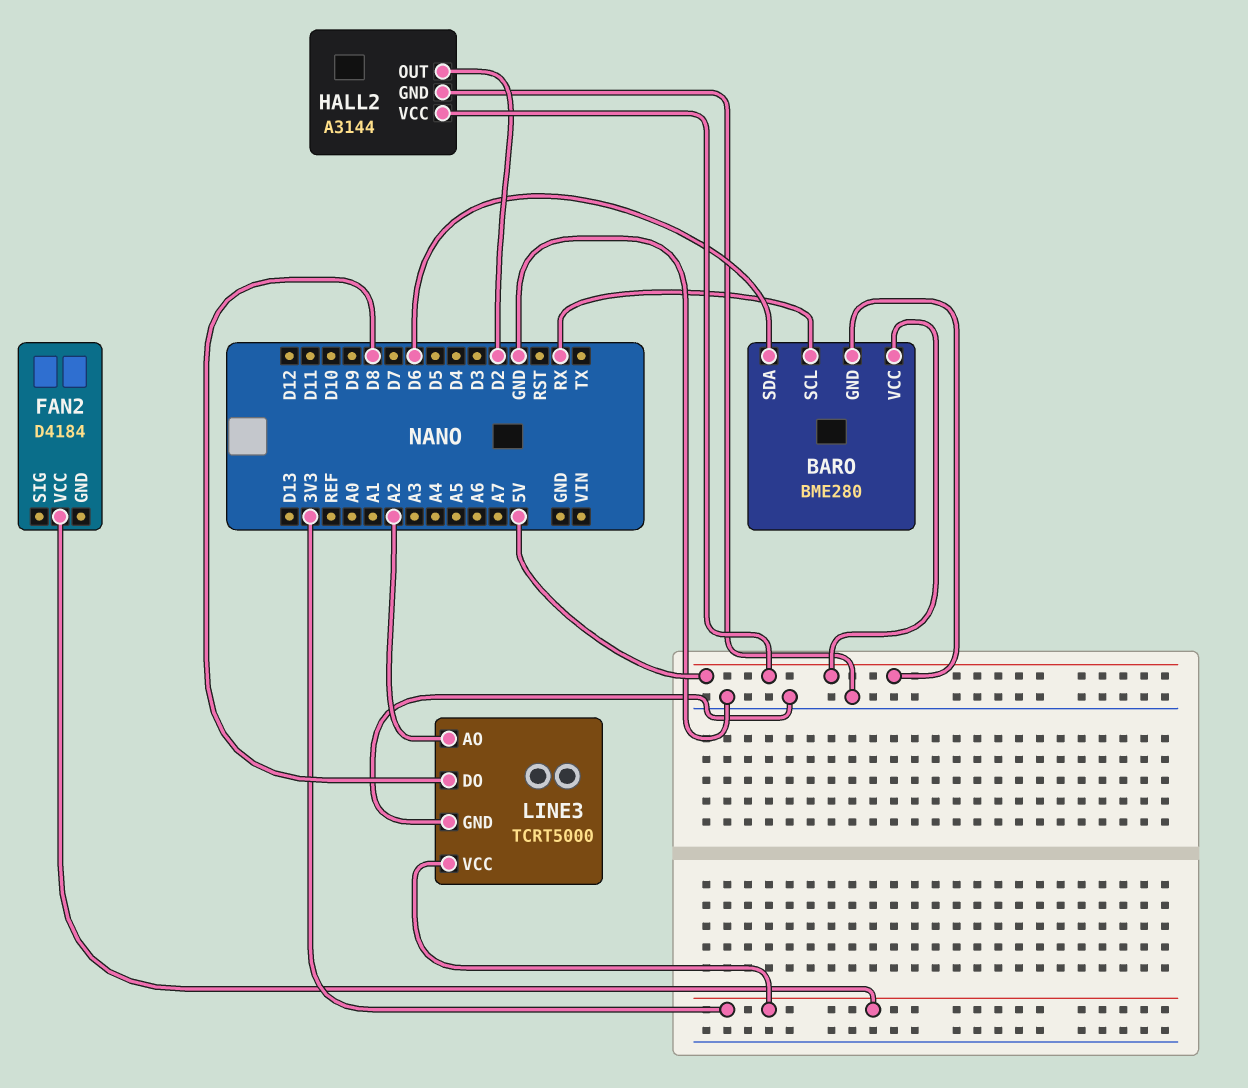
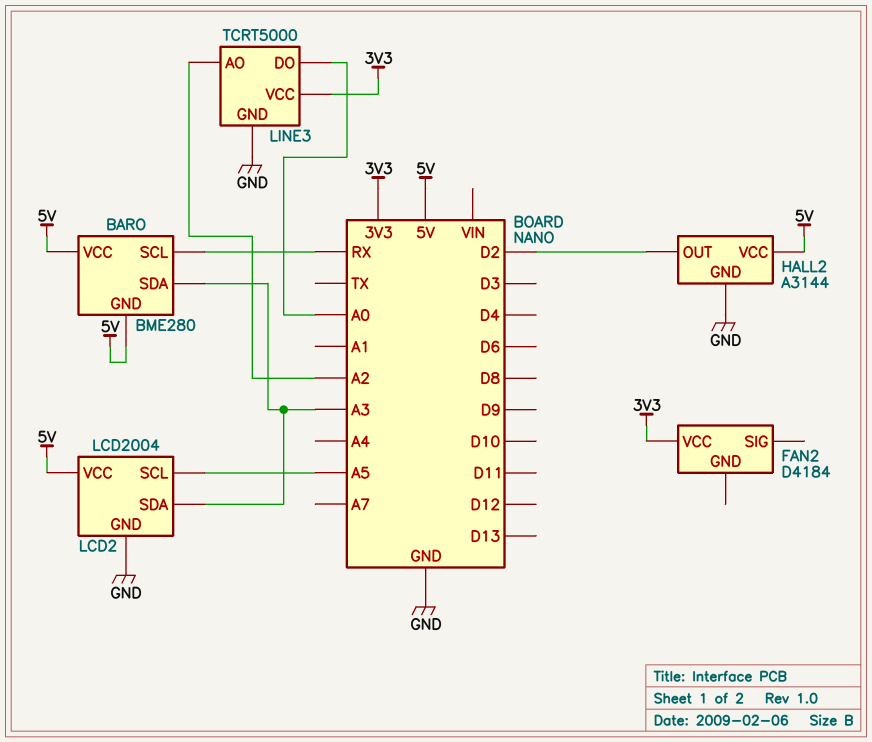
BARO pin SDA: D6 -> A3
LCD2: none -> LCD2004
LCD2 pin GND: none -> GND
LCD2 pin SCL: none -> A5
LCD2 pin SDA: none -> A3
LCD2 pin VCC: none -> 5V
LINE3 pin DO: D8 -> A0

